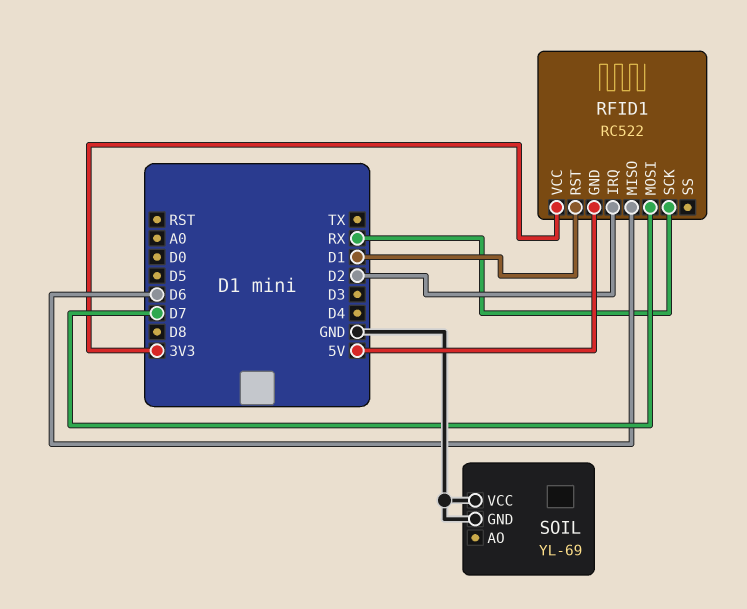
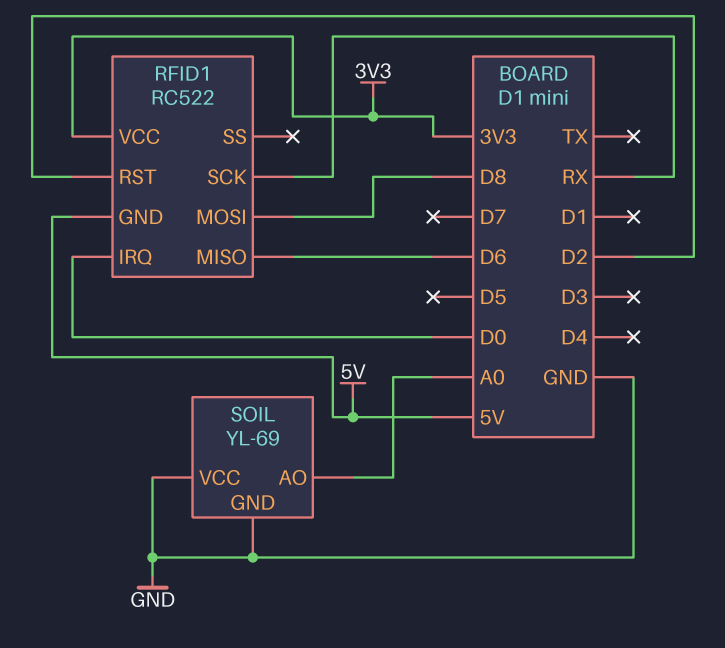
RFID1 pin IRQ: D2 -> D0
RFID1 pin MOSI: D7 -> D8
RFID1 pin RST: D1 -> D2
SOIL pin AO: none -> A0

